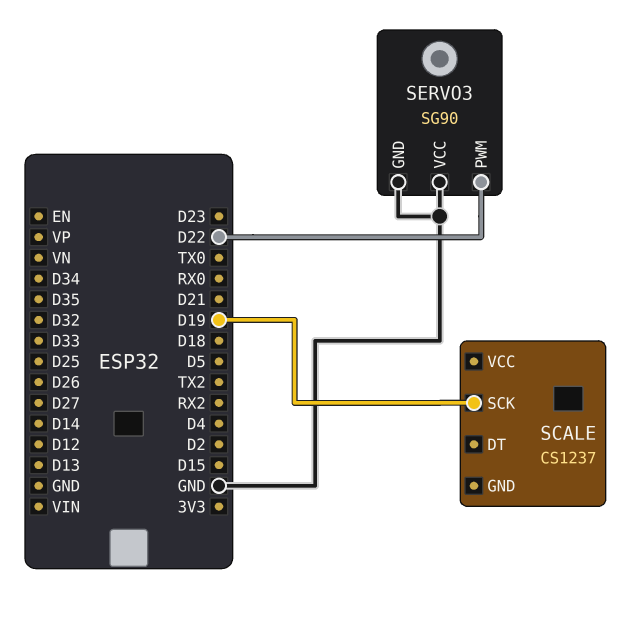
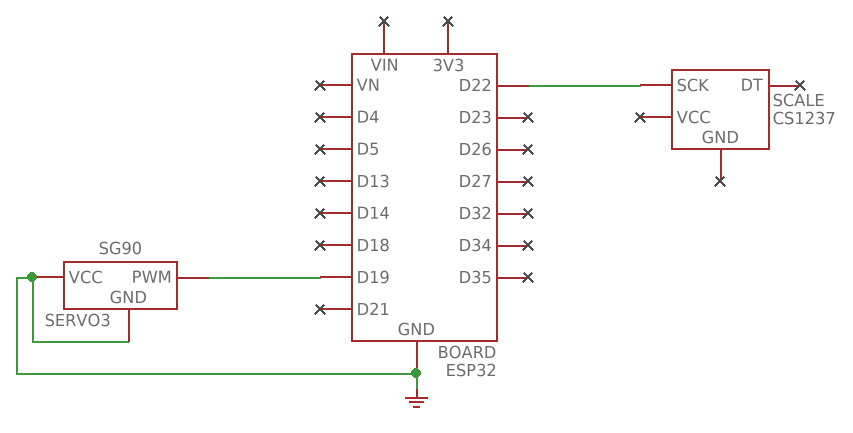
SCALE pin SCK: D19 -> D22
SERVO3 pin PWM: D22 -> D19

